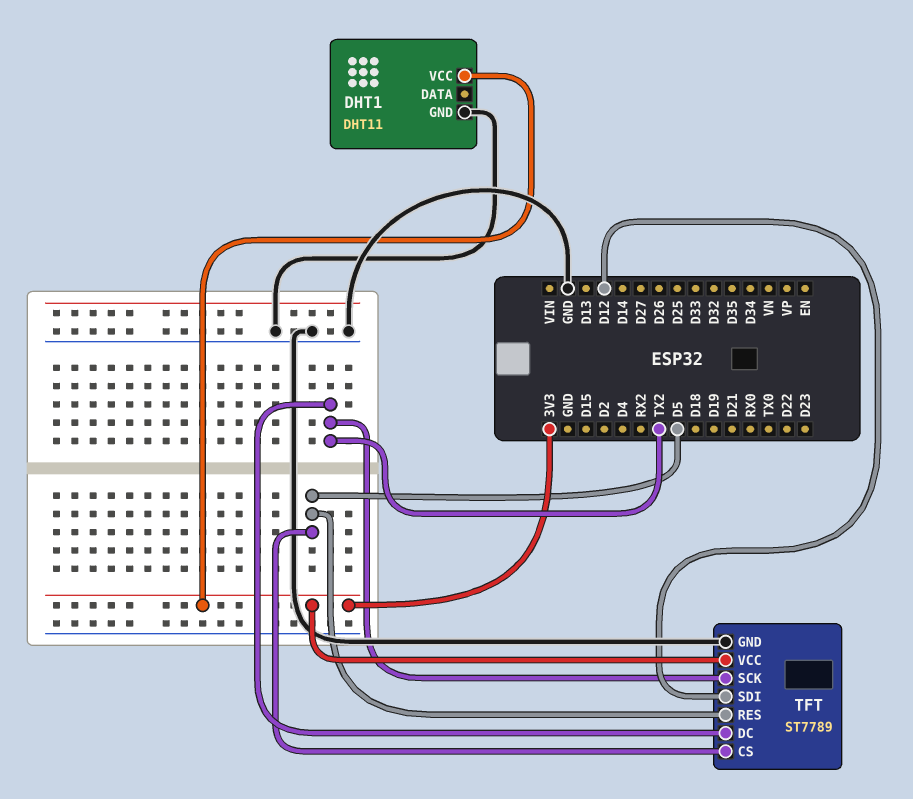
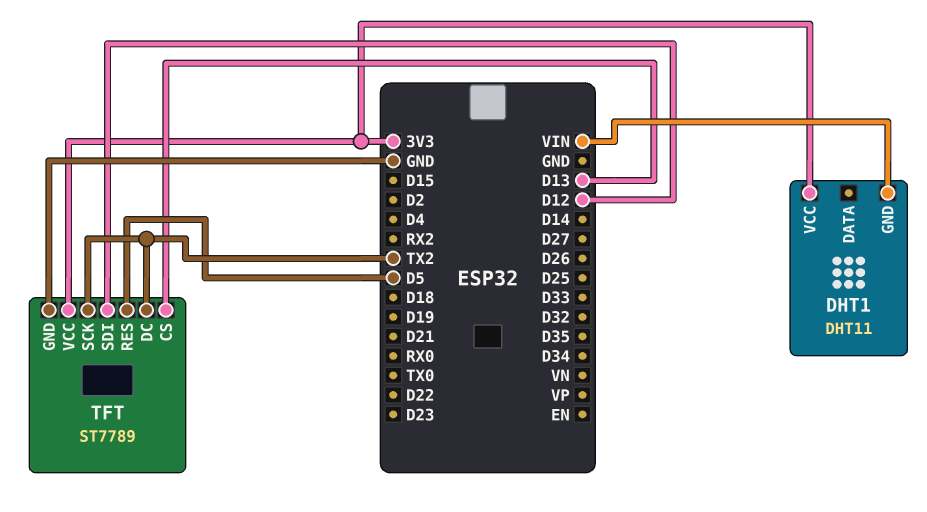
DHT1 pin GND: GND -> VIN
TFT pin CS: D5 -> D13

